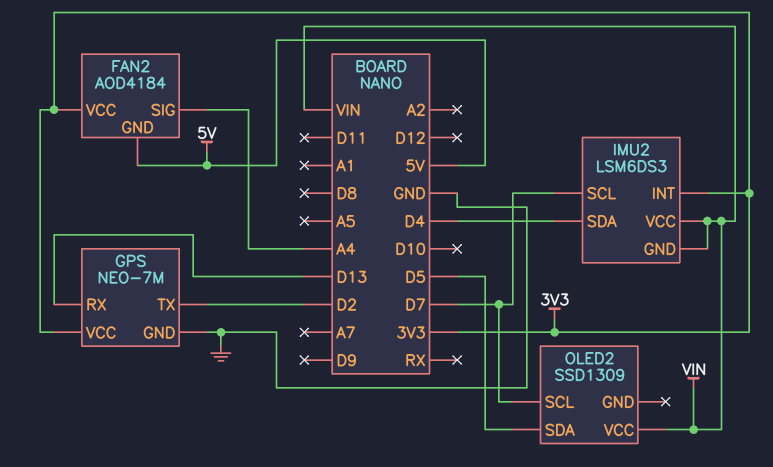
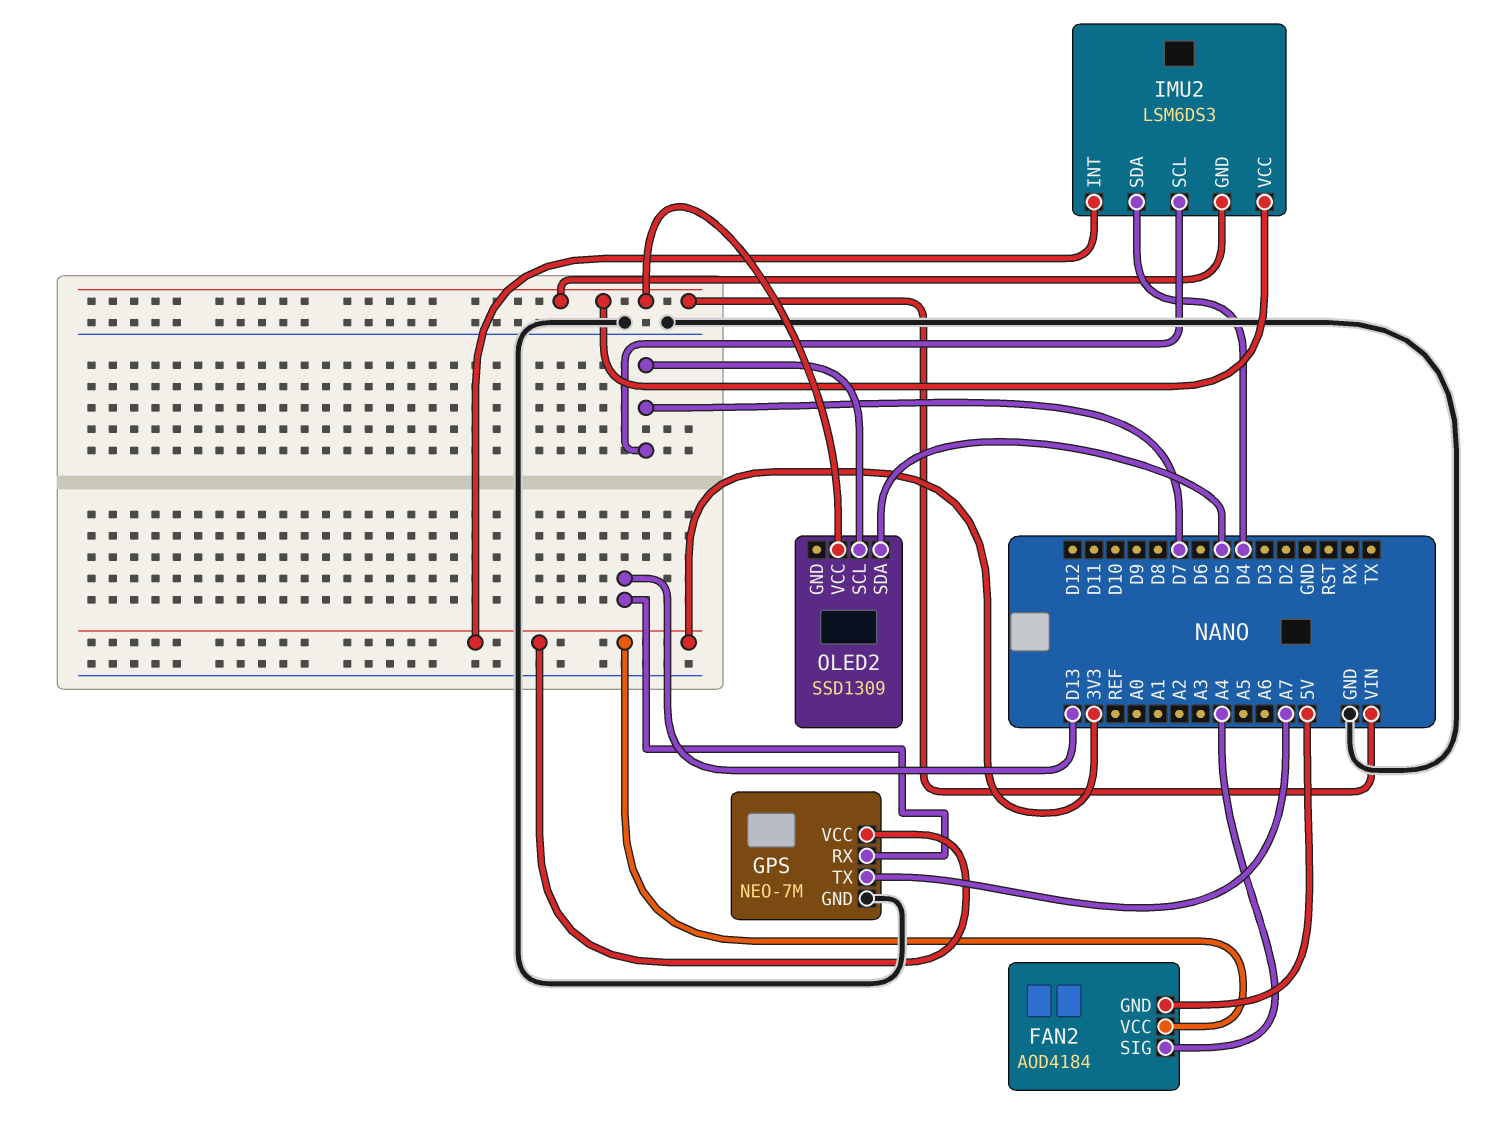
GPS pin TX: D2 -> A7

